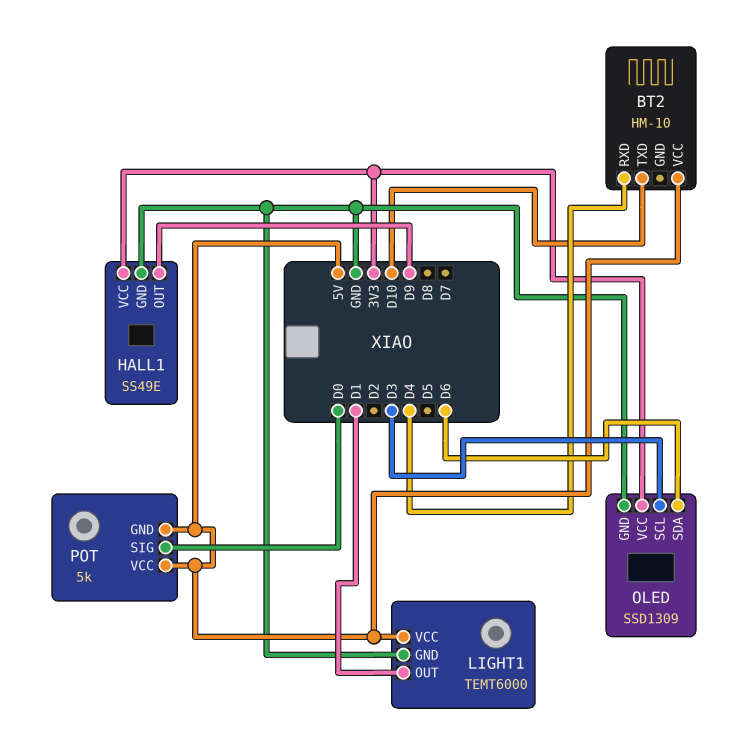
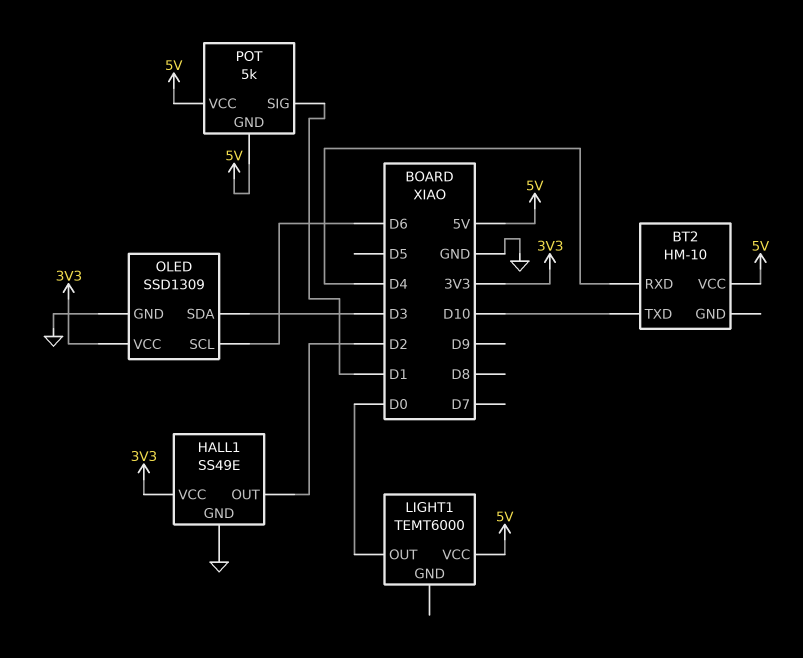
HALL1 pin OUT: D9 -> D2
LIGHT1 pin GND: GND -> none
LIGHT1 pin OUT: D1 -> D0
OLED pin SCL: D3 -> D6
OLED pin SDA: D6 -> D3
POT pin SIG: D0 -> D1

